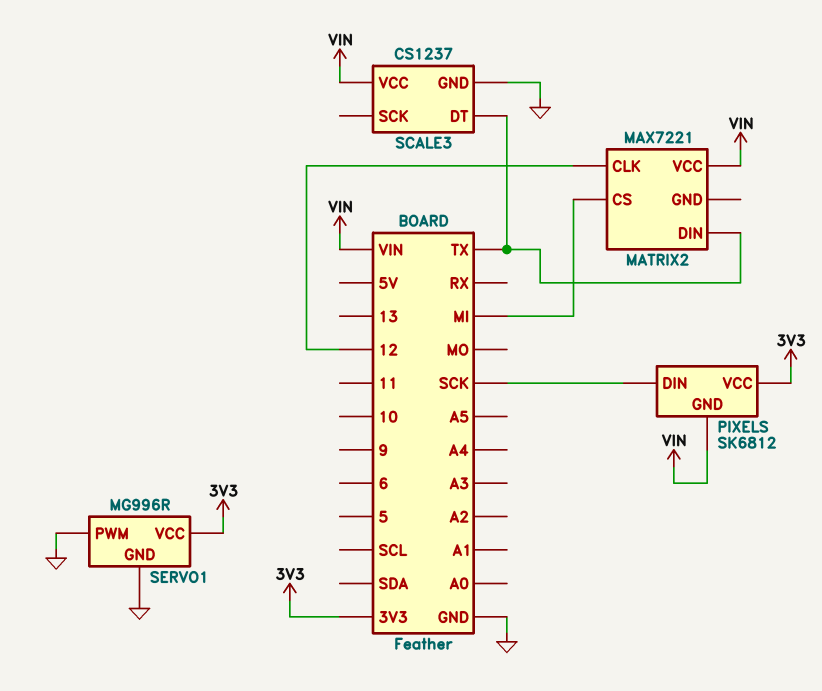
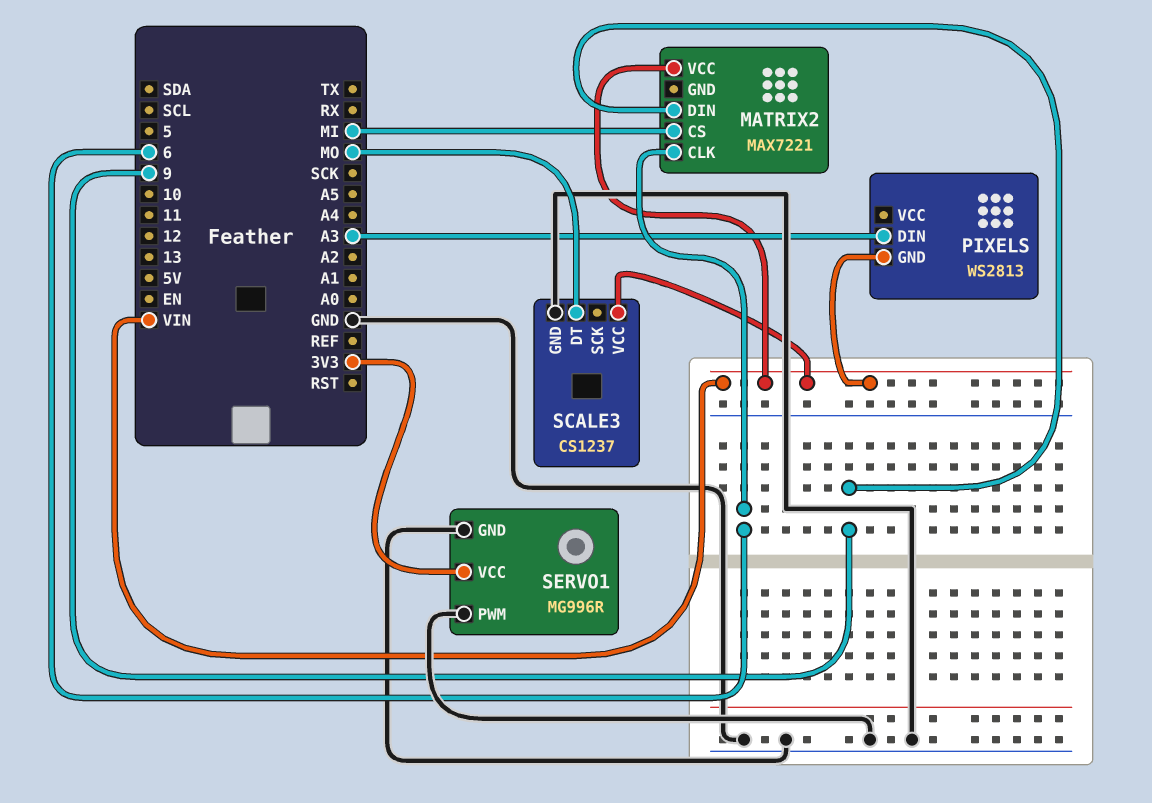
MATRIX2 pin CLK: 12 -> 6
MATRIX2 pin DIN: TX -> 9
PIXELS: SK6812 -> WS2813
PIXELS pin DIN: SCK -> A3
PIXELS pin VCC: 3V3 -> none
SCALE3 pin DT: TX -> MO

